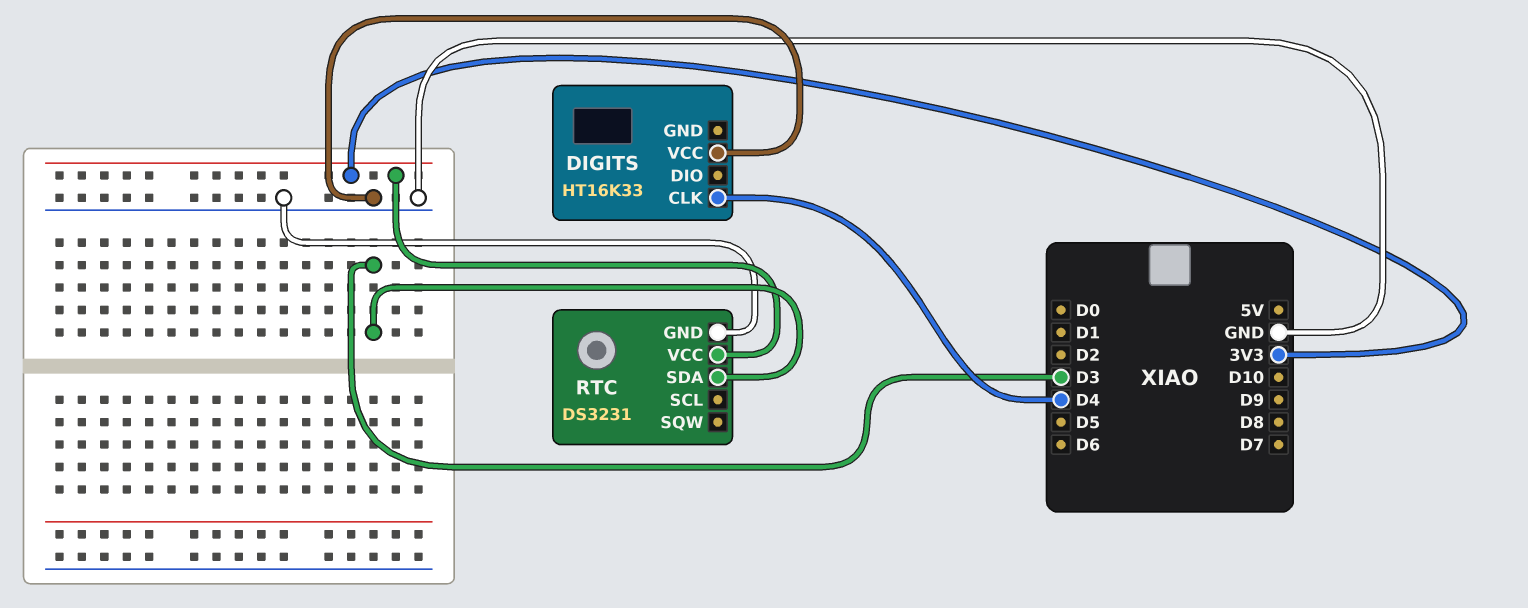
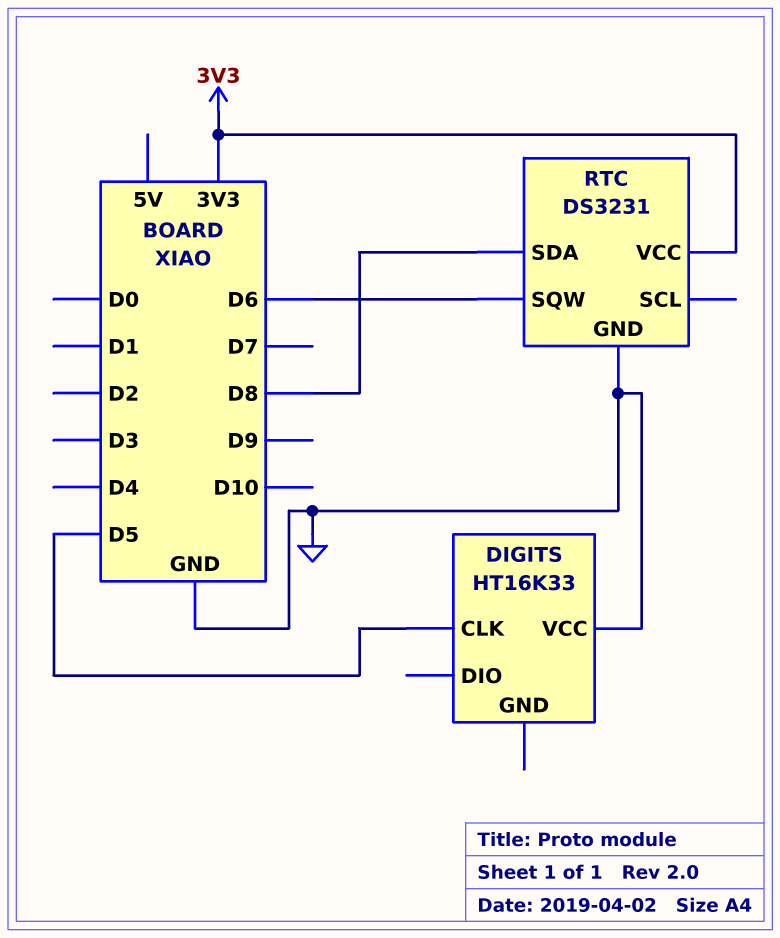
DIGITS pin CLK: D4 -> D5
RTC pin SDA: D3 -> D8
RTC pin SQW: none -> D6

